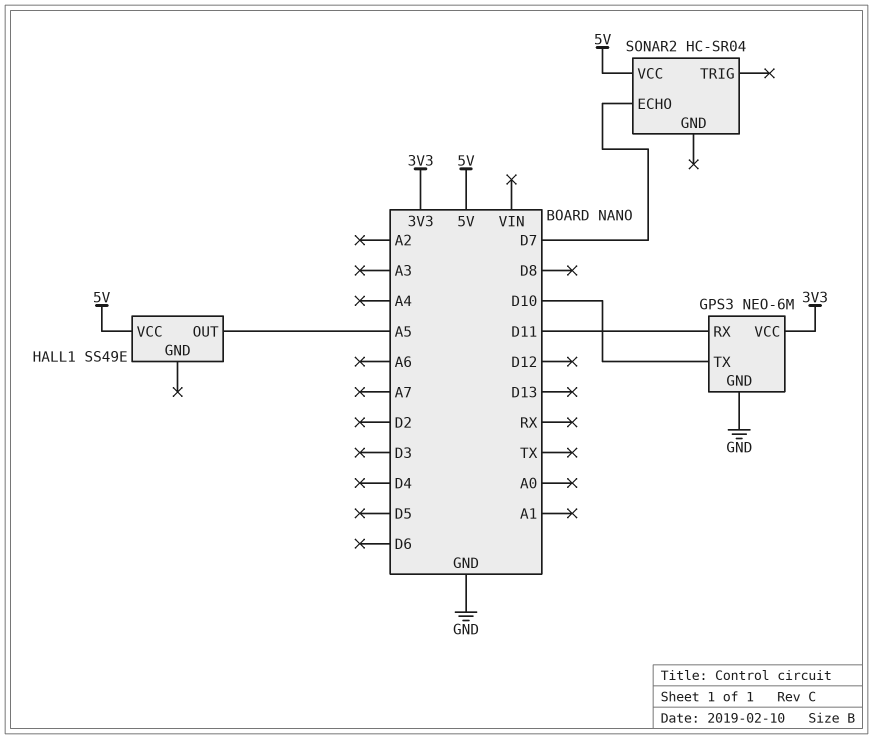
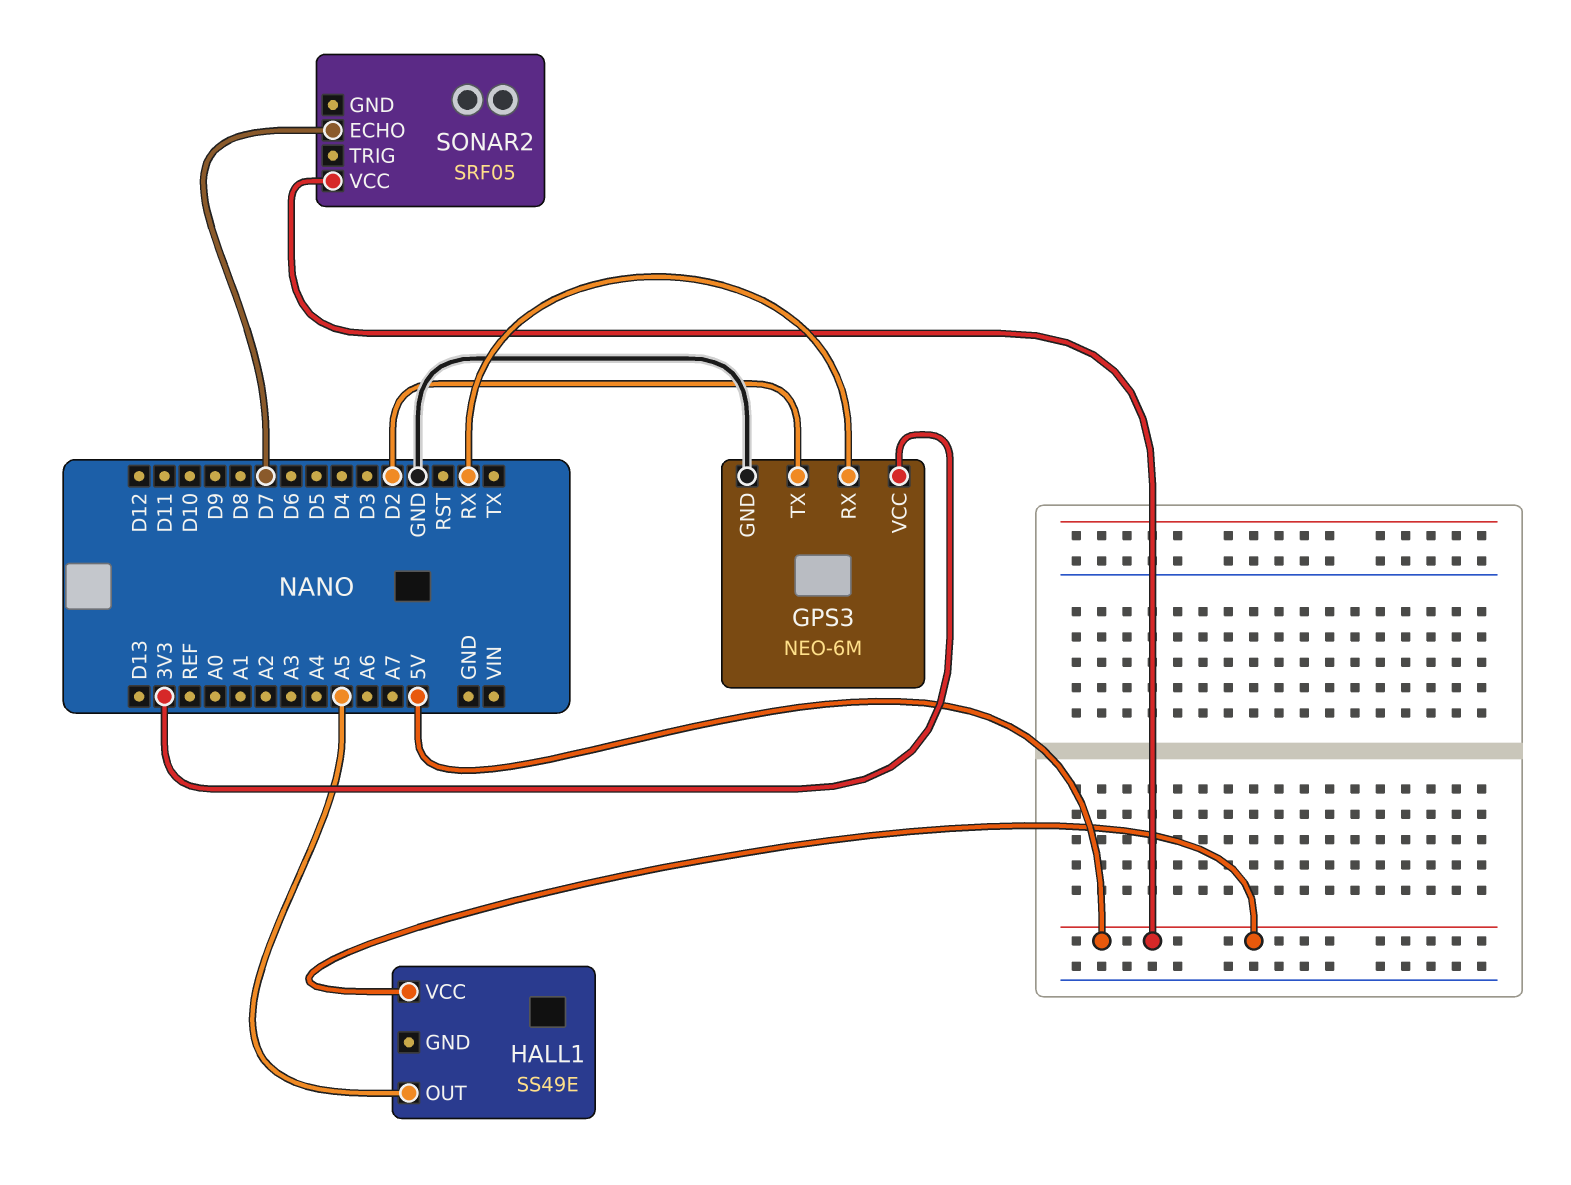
GPS3 pin RX: D11 -> RX
GPS3 pin TX: D10 -> D2
SONAR2: HC-SR04 -> SRF05

